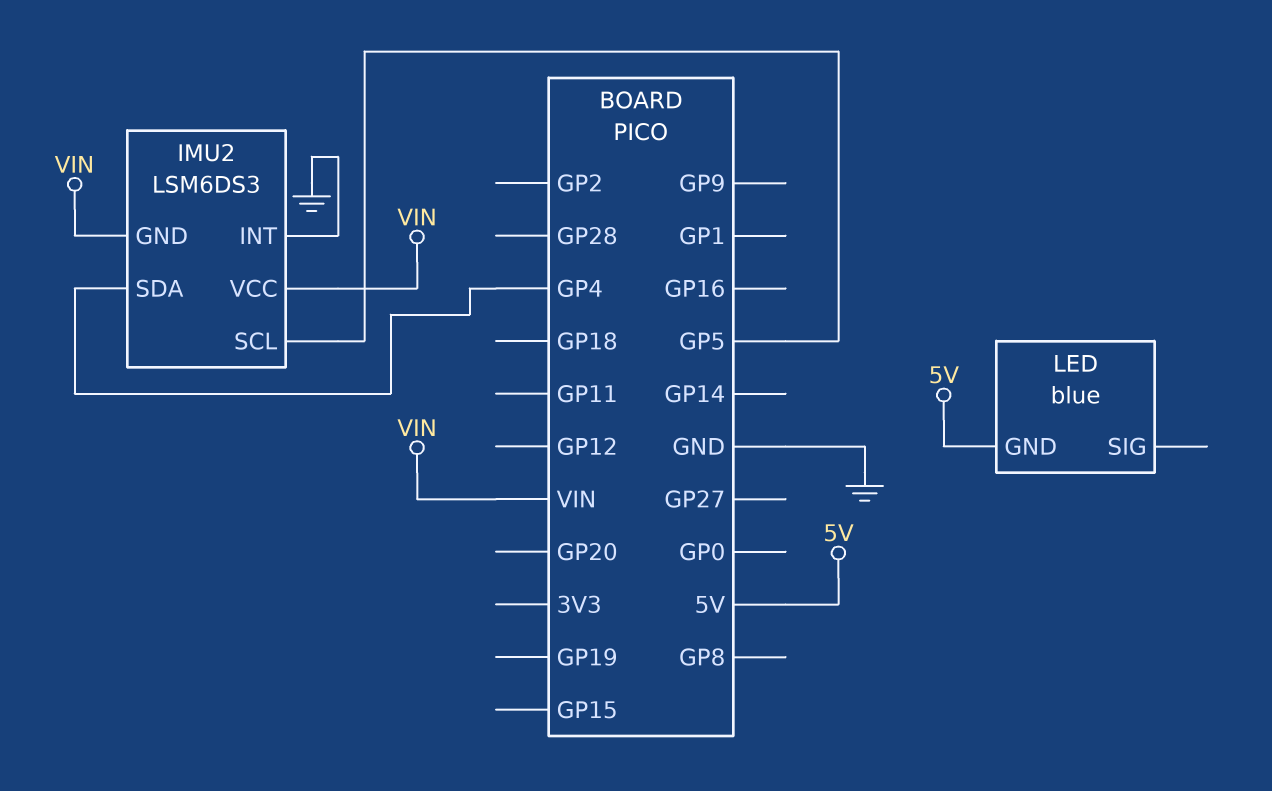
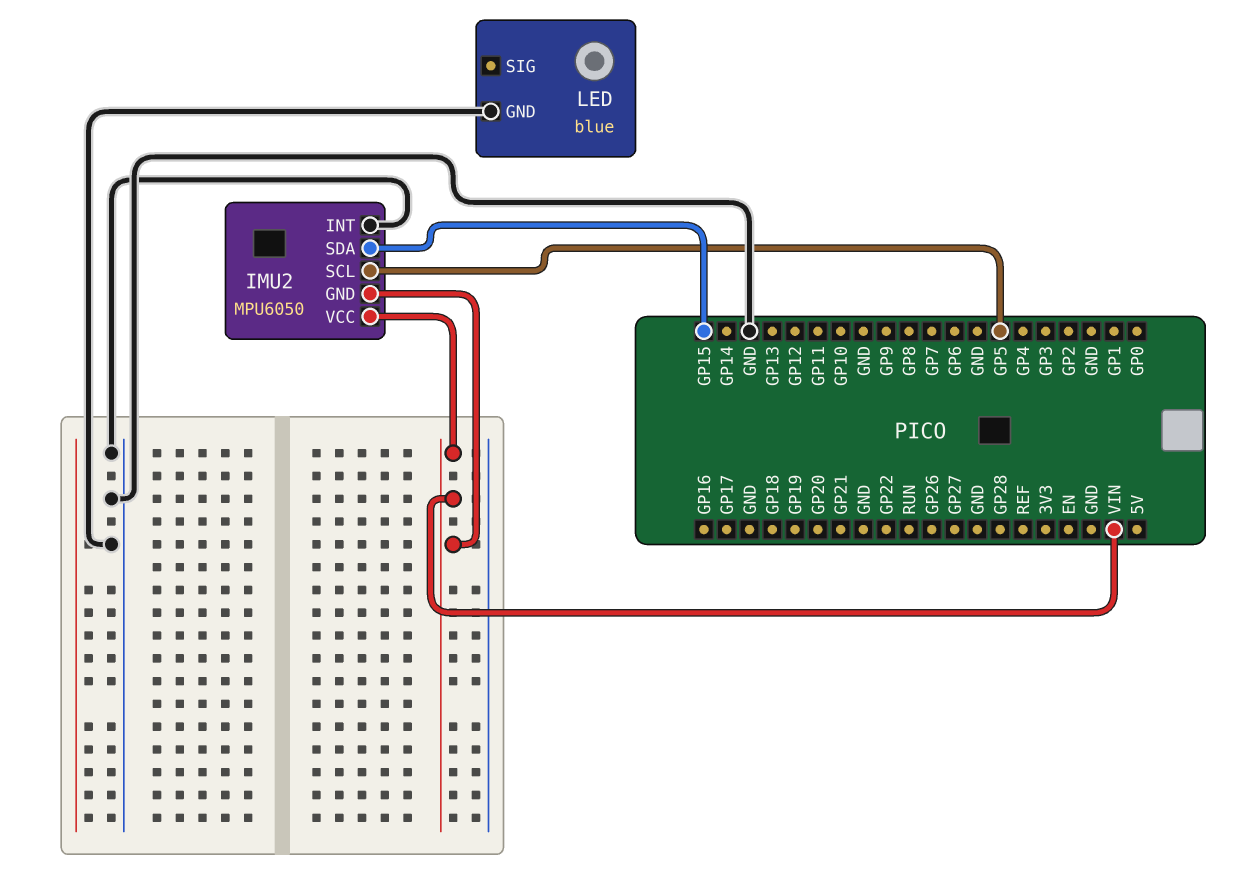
IMU2: LSM6DS3 -> MPU6050
IMU2 pin SDA: GP4 -> GP15
LED pin GND: 5V -> GND

